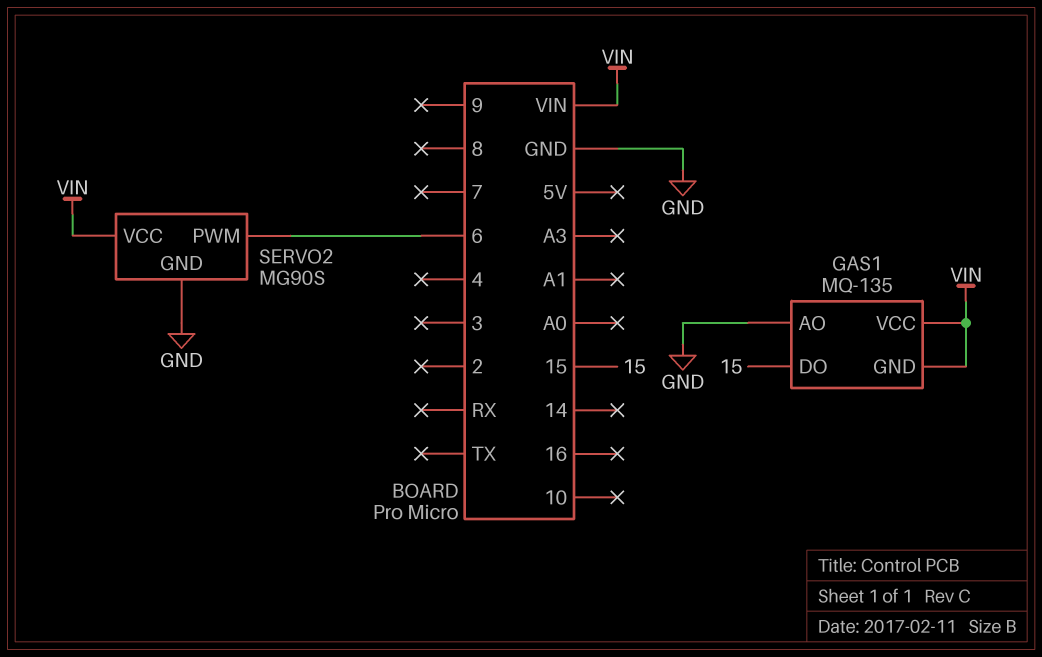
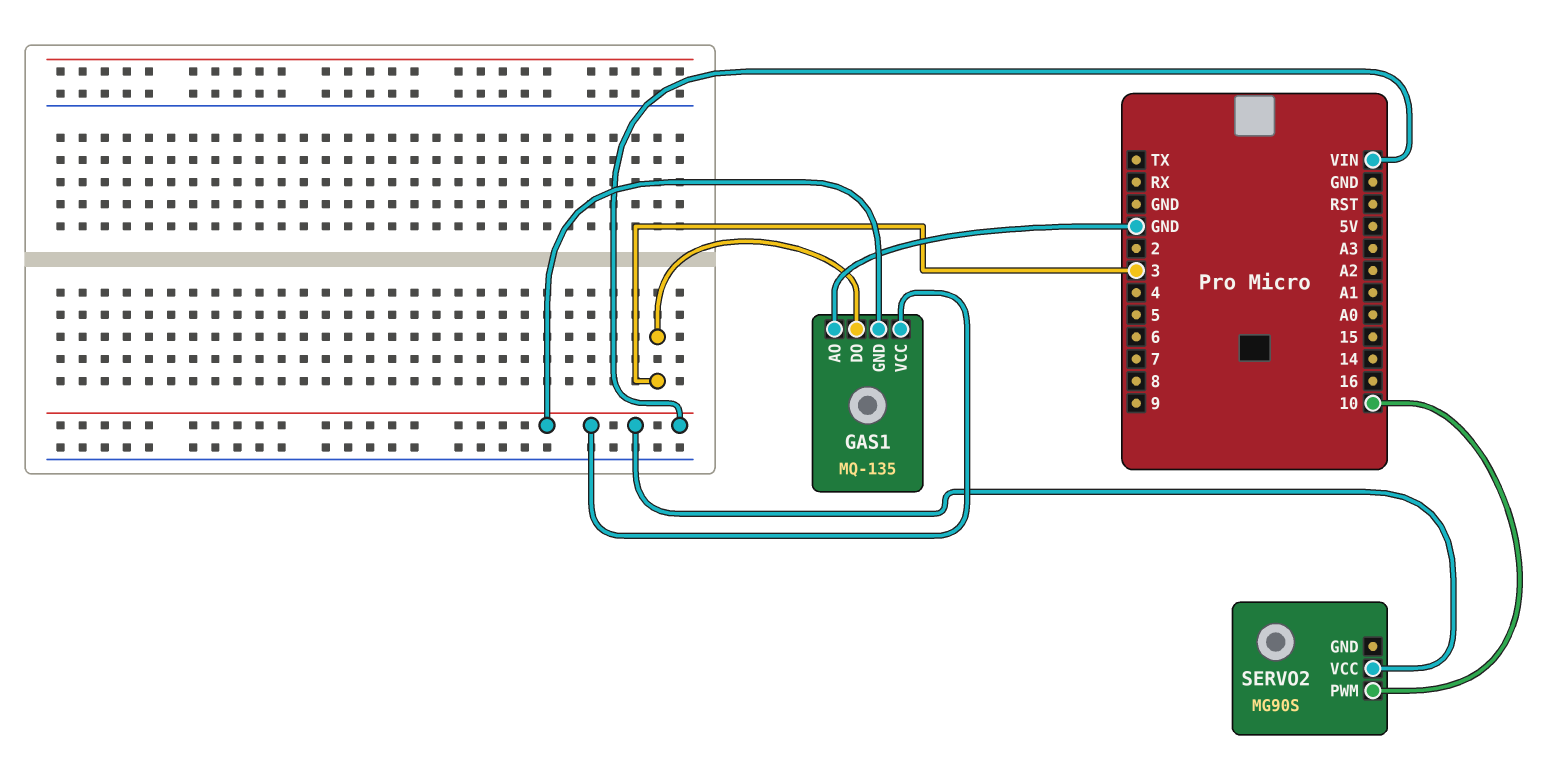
GAS1 pin DO: 15 -> 3
SERVO2 pin GND: GND -> none
SERVO2 pin PWM: 6 -> 10

